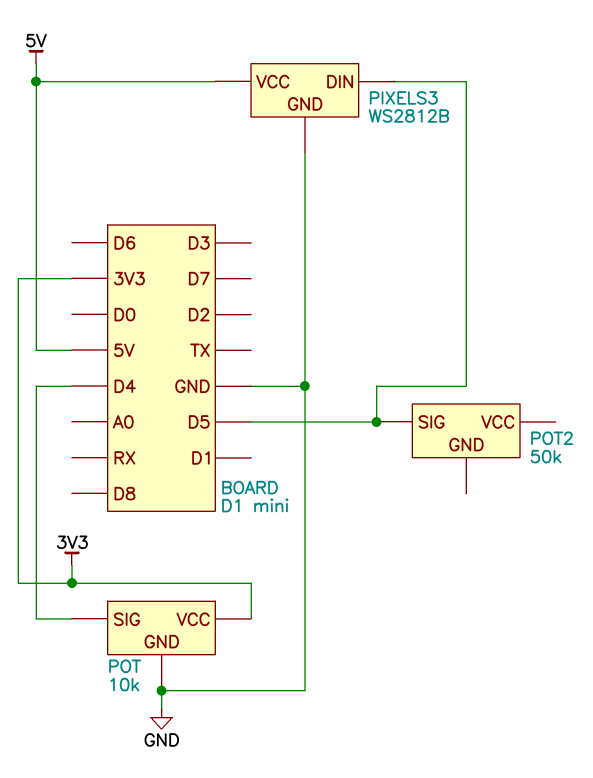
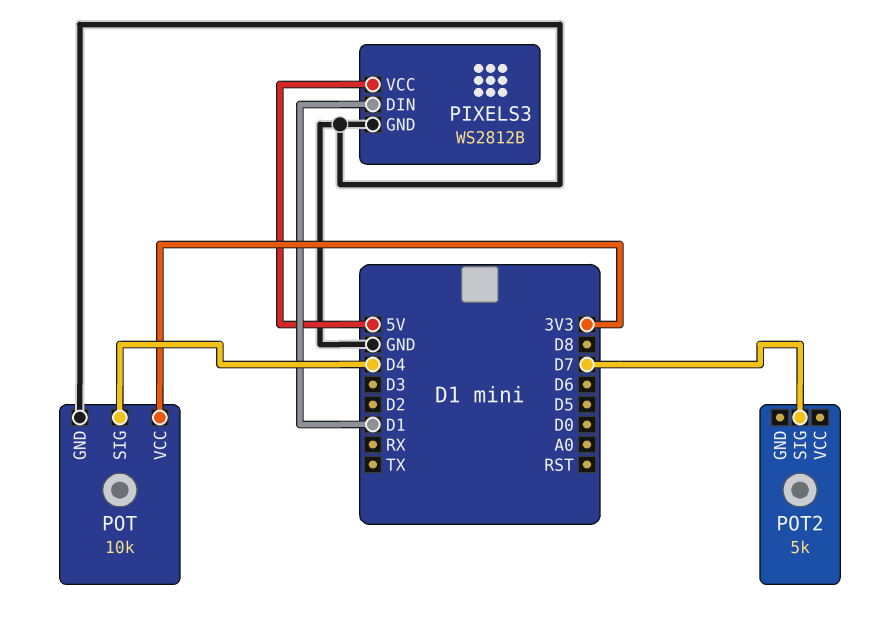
PIXELS3 pin DIN: D5 -> D1
POT2: 50k -> 5k
POT2 pin SIG: D5 -> D7

